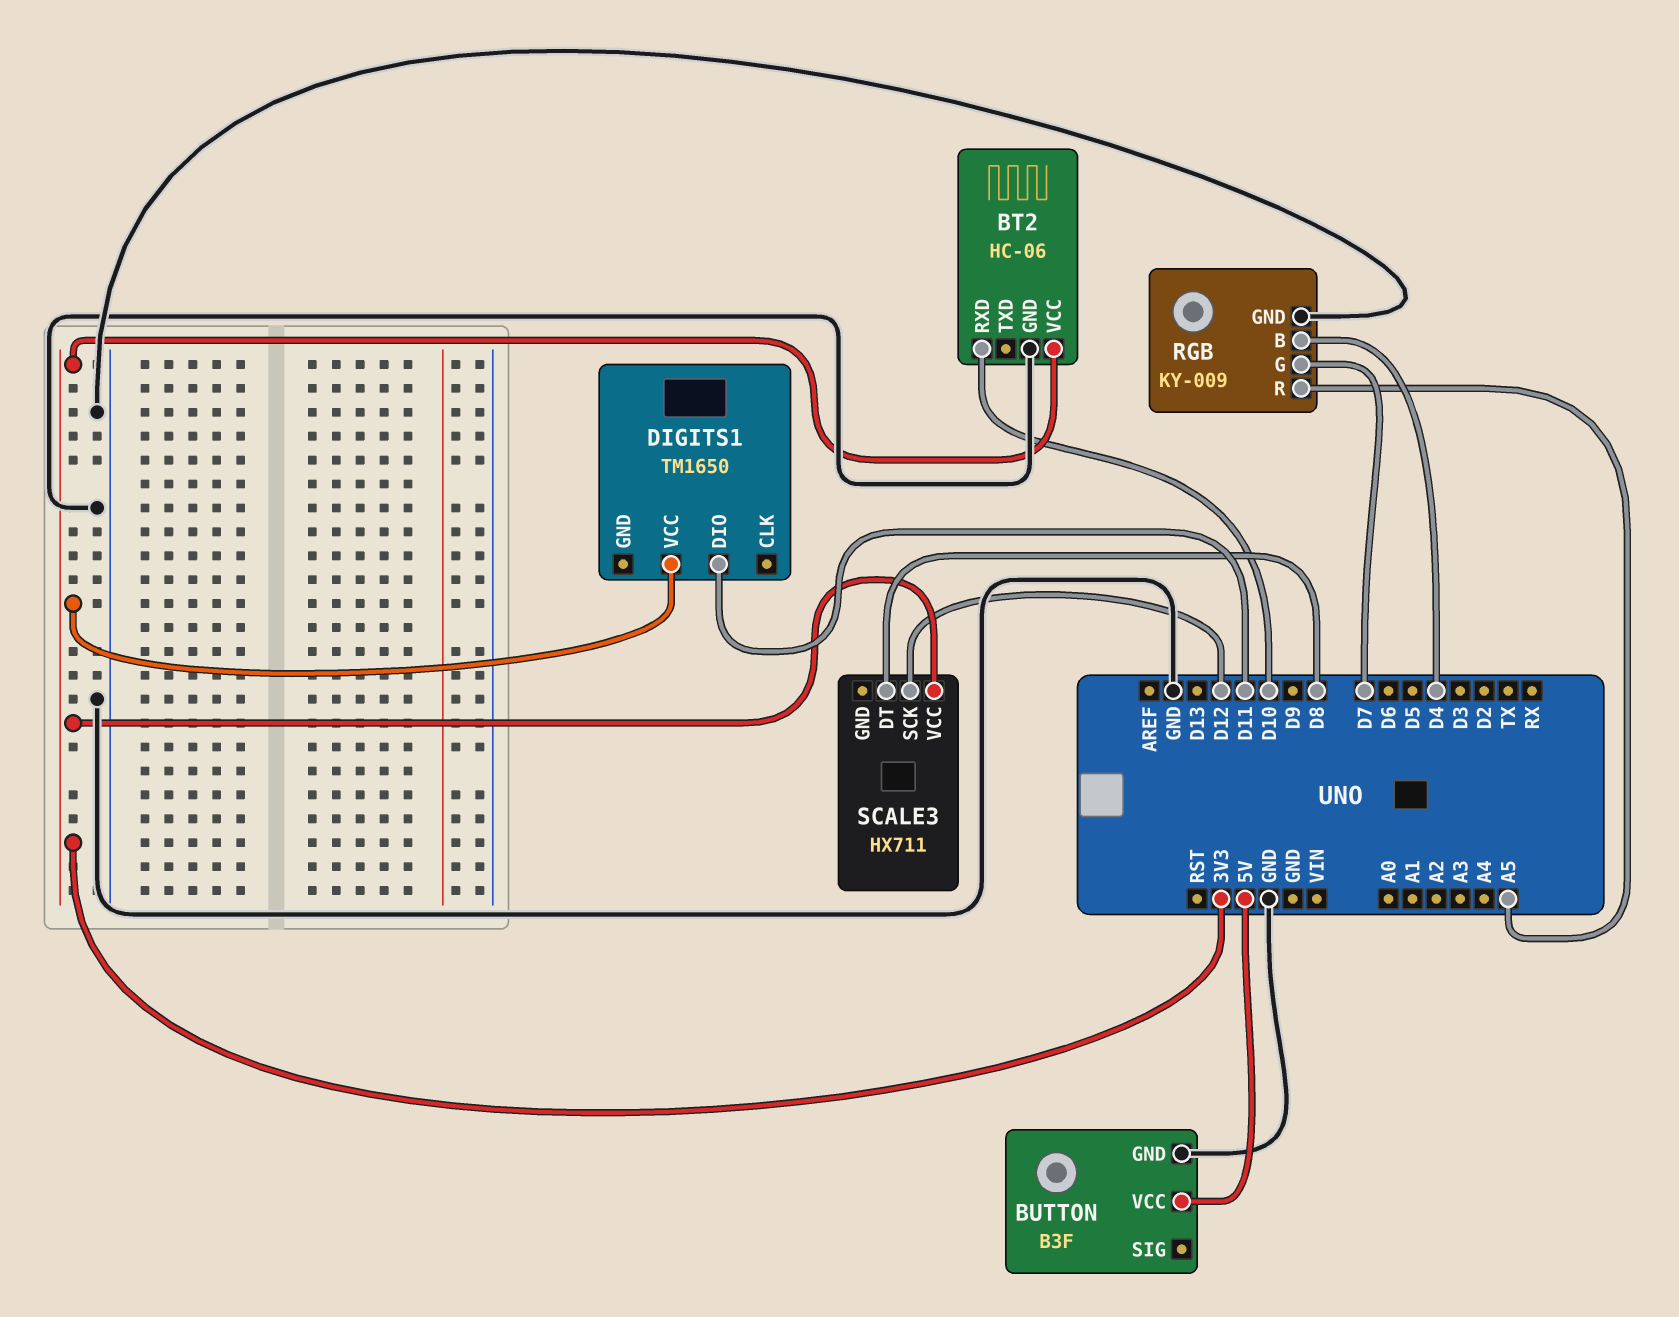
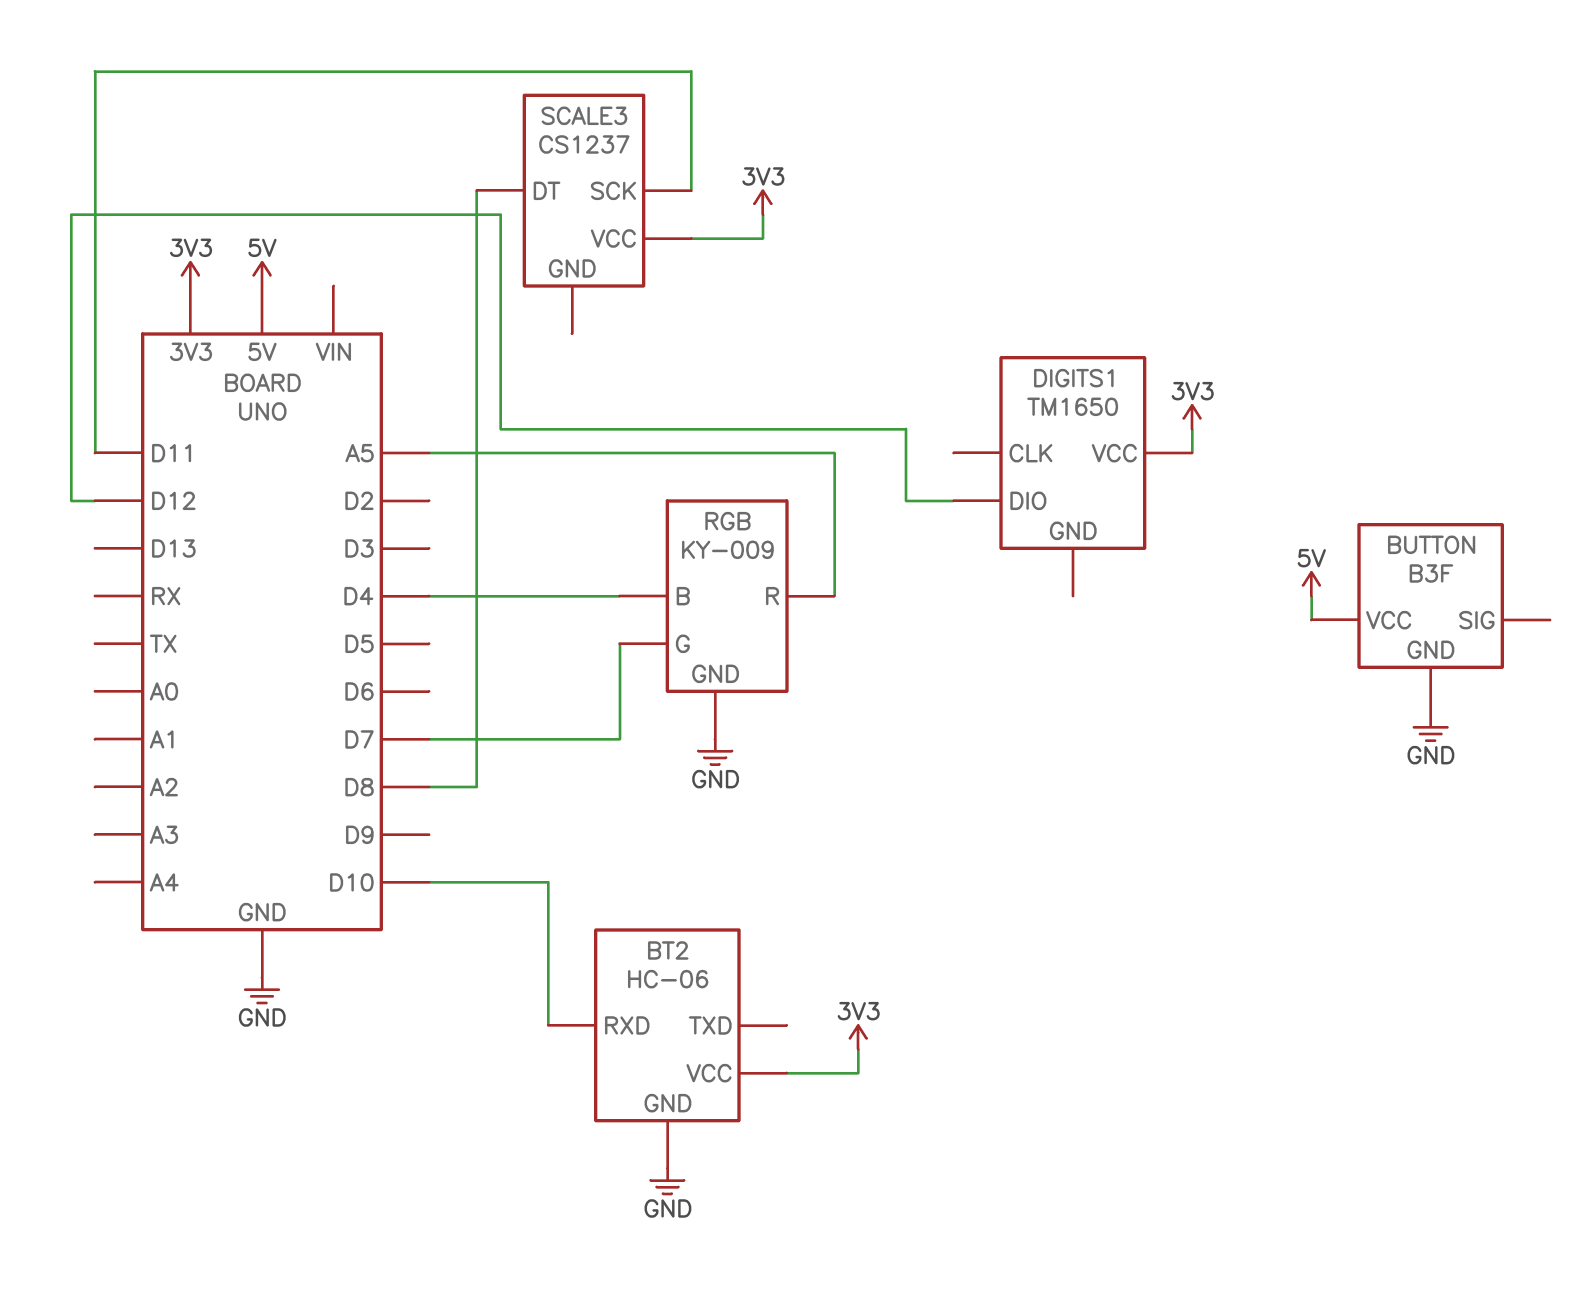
DIGITS1 pin DIO: D11 -> D12
SCALE3: HX711 -> CS1237
SCALE3 pin SCK: D12 -> D11

